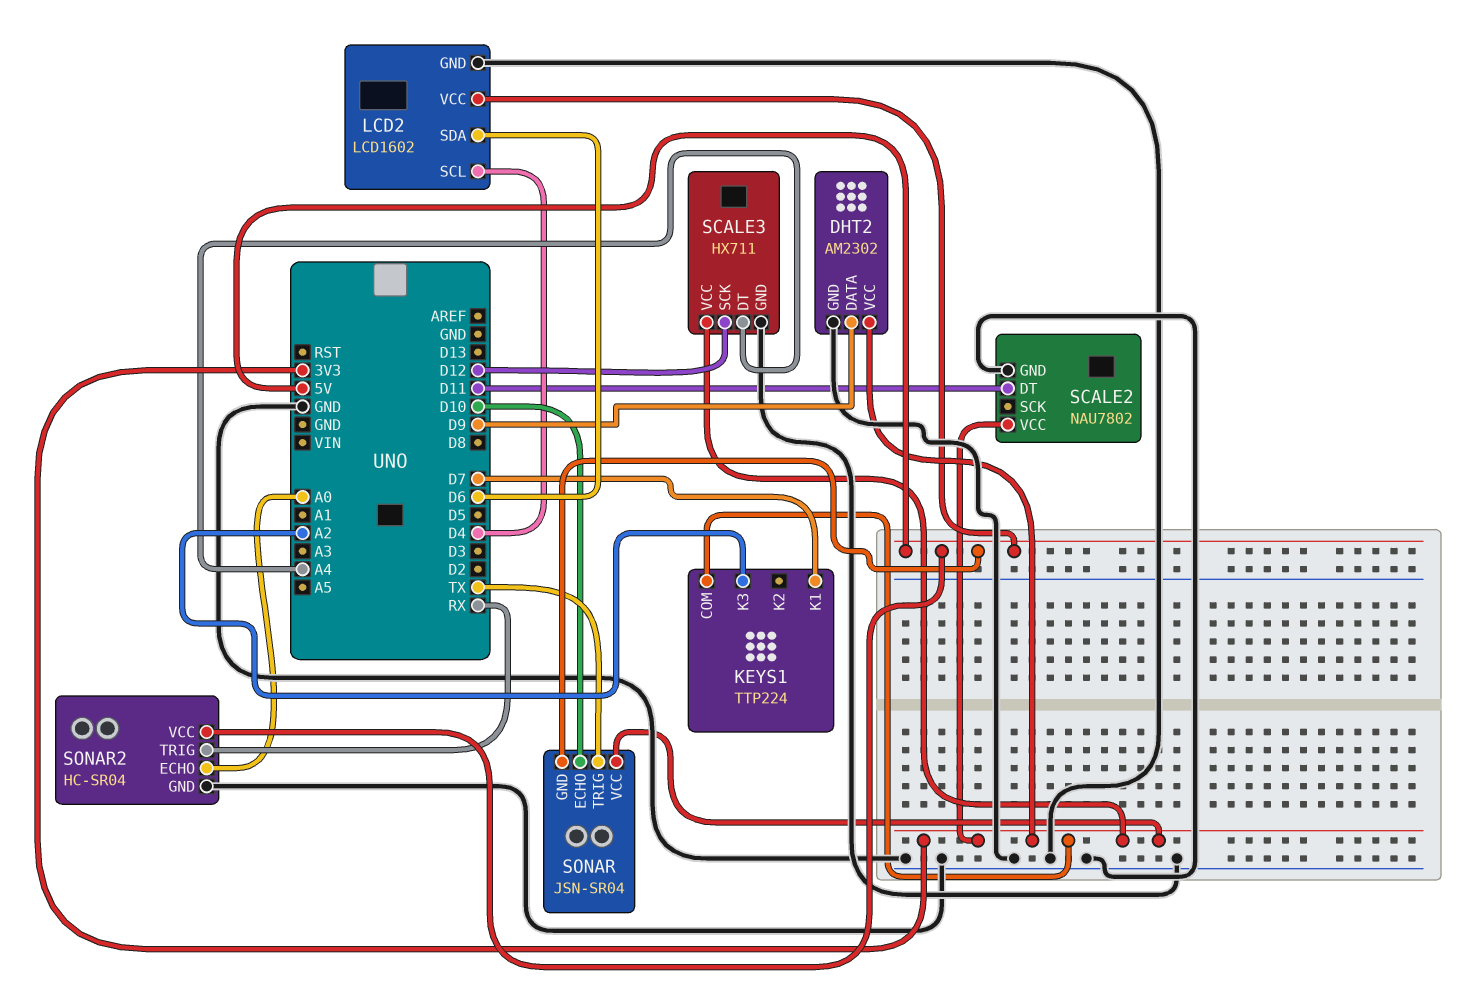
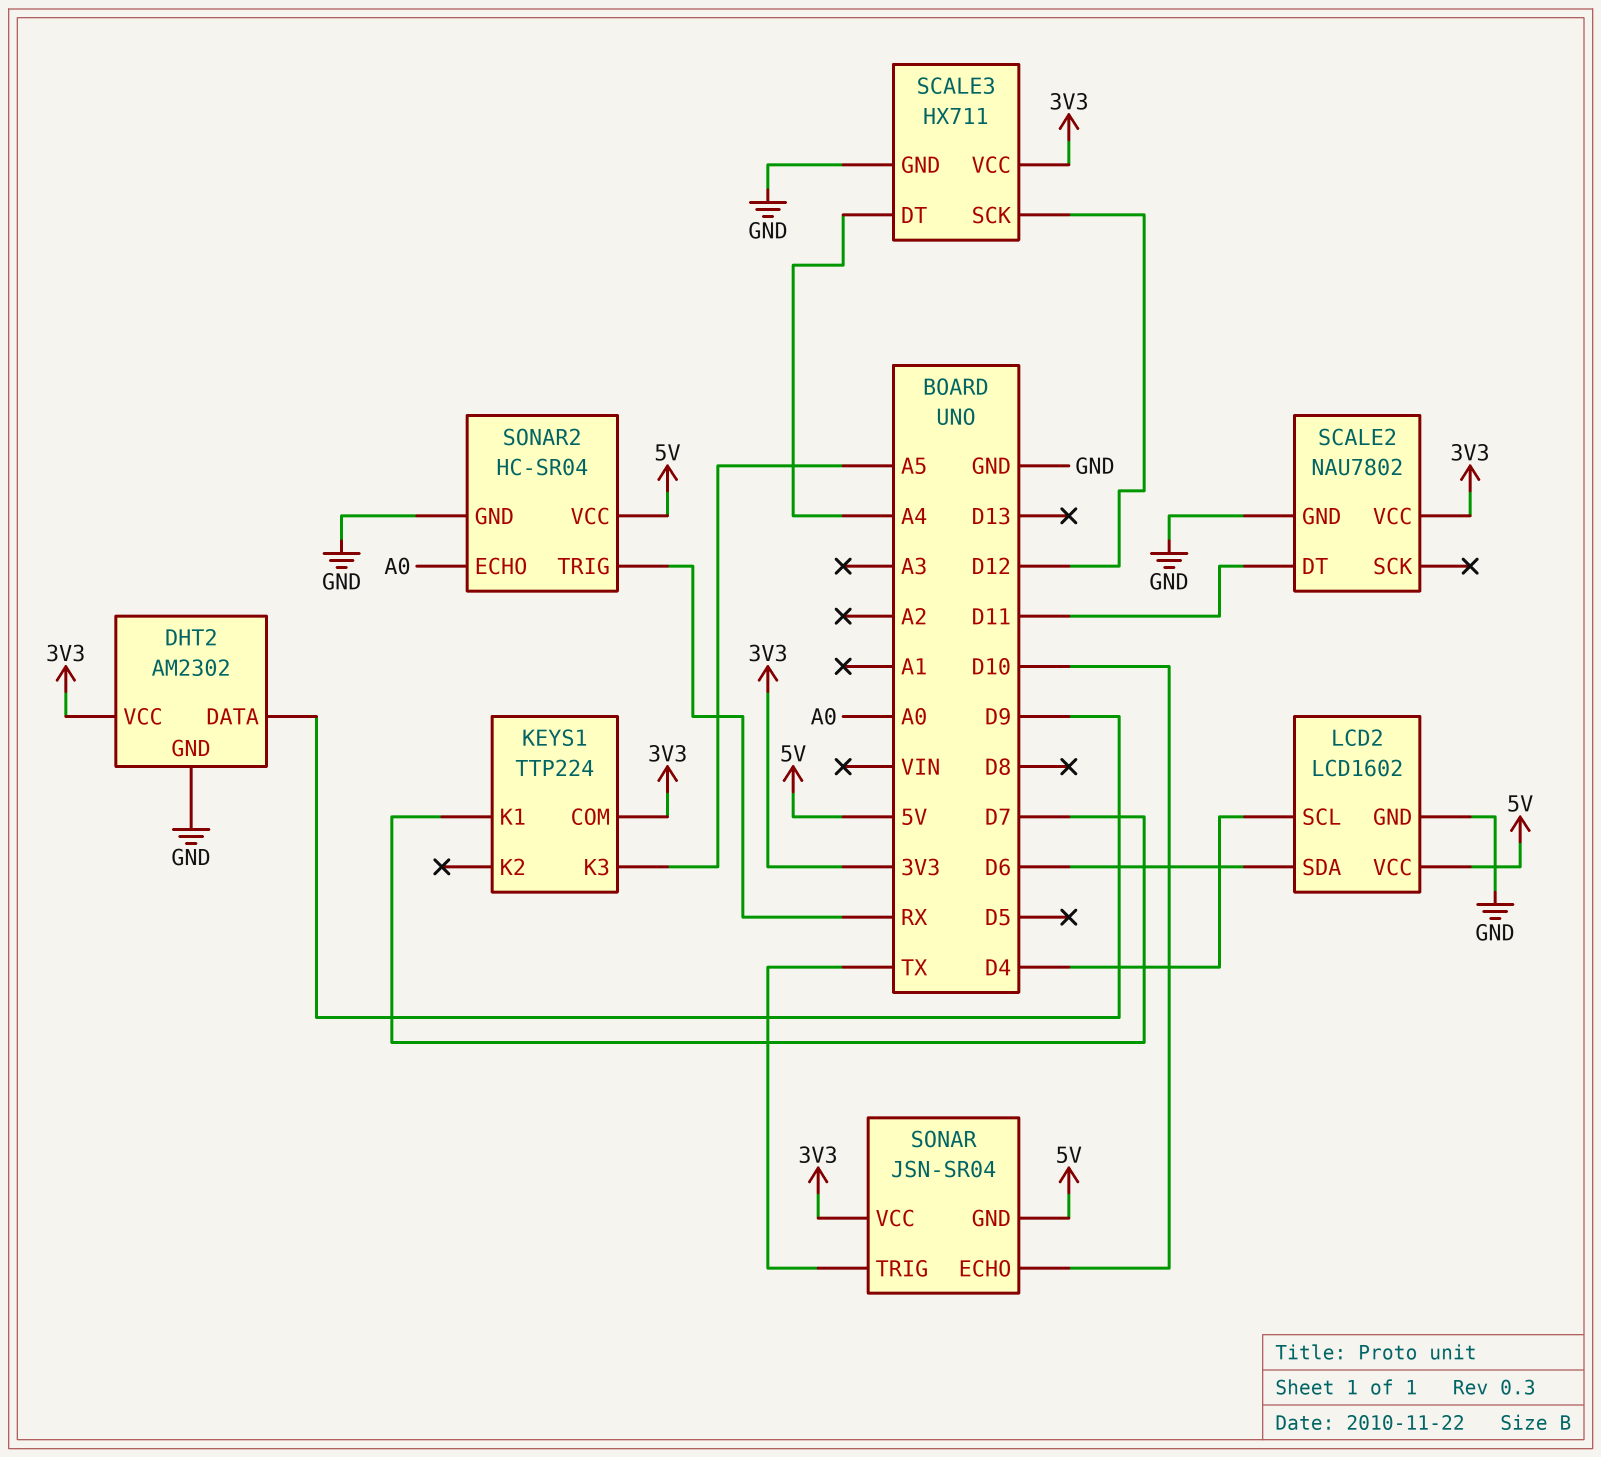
KEYS1 pin K3: A2 -> A5

